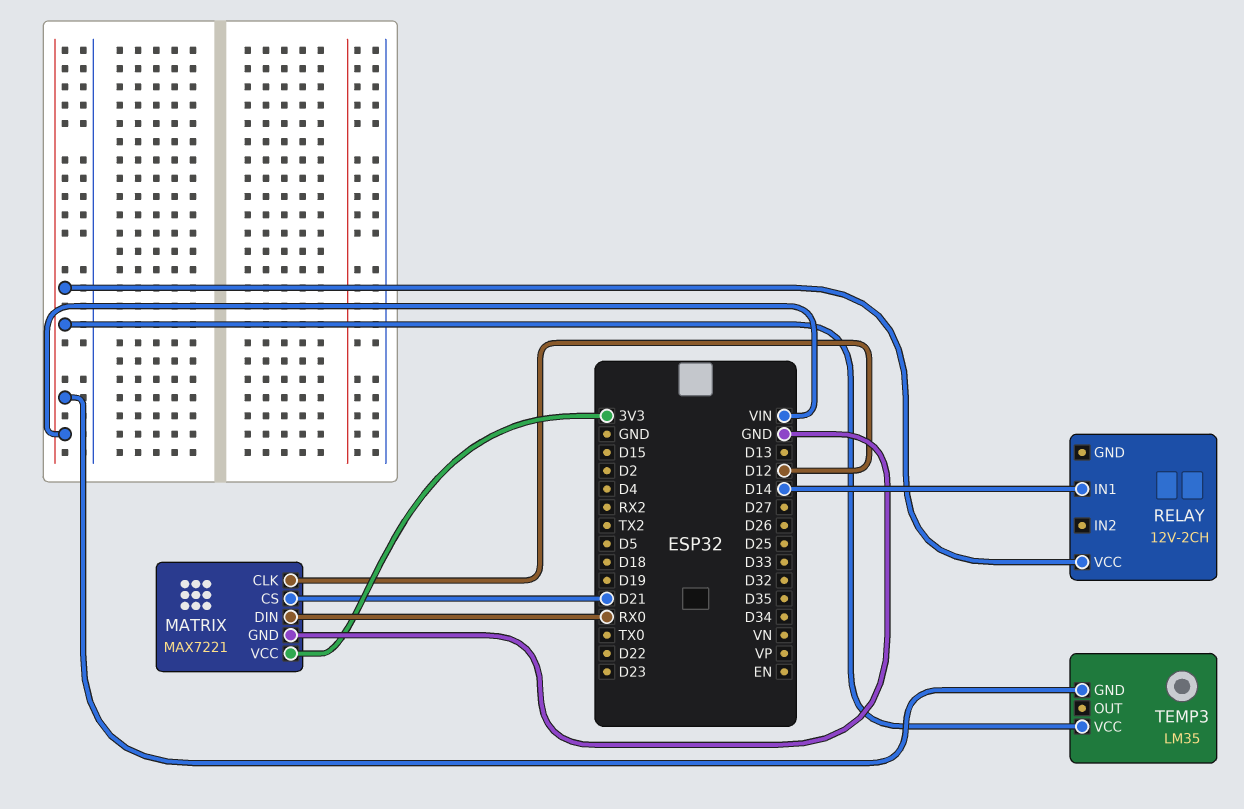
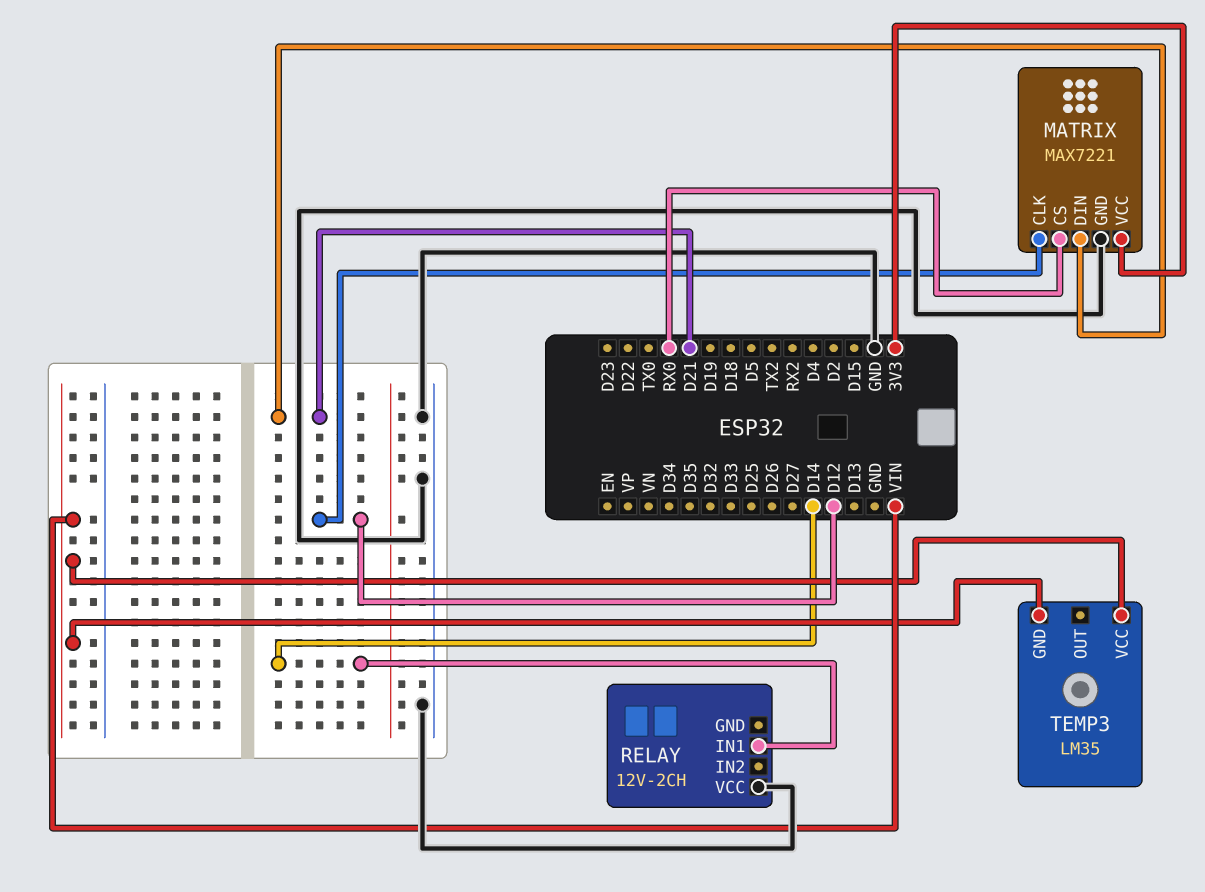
MATRIX pin CS: D21 -> RX0
MATRIX pin DIN: RX0 -> D21
RELAY pin VCC: VIN -> GND

